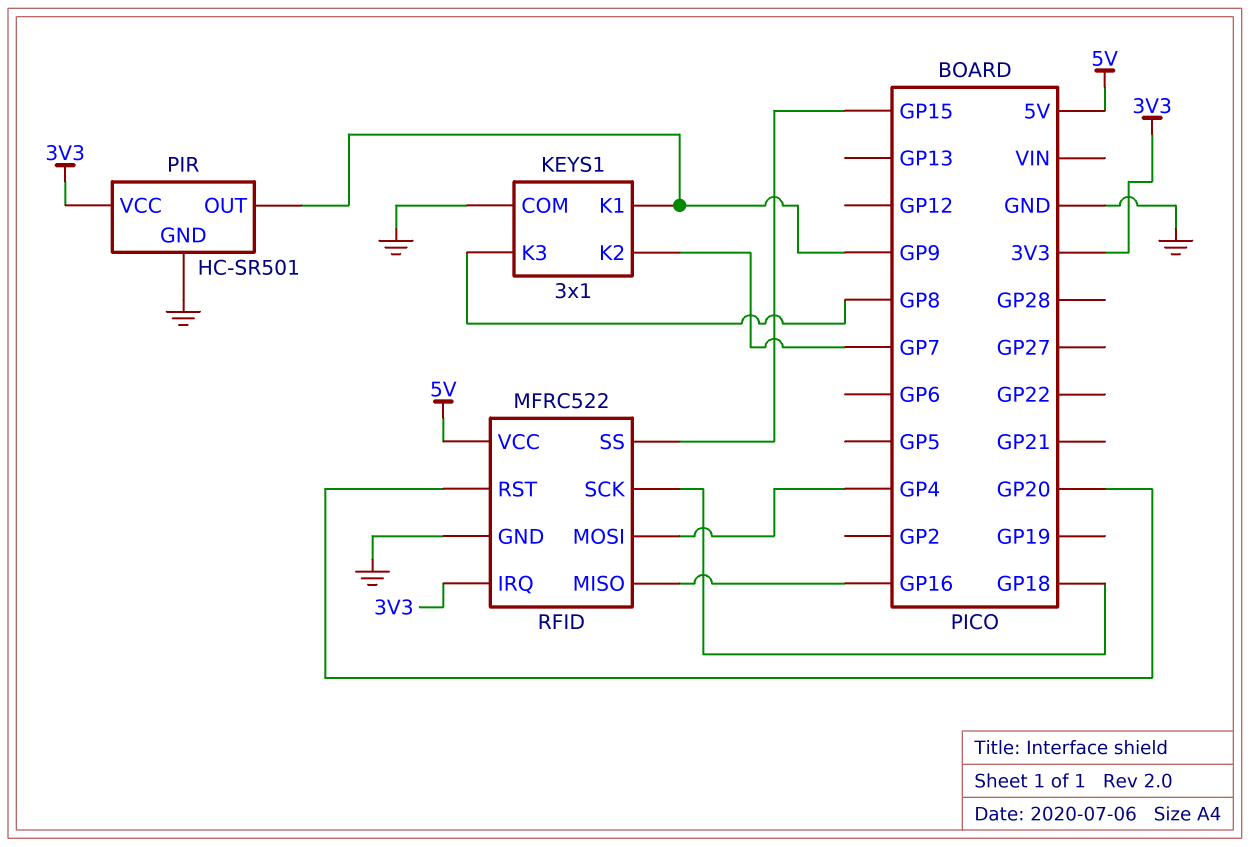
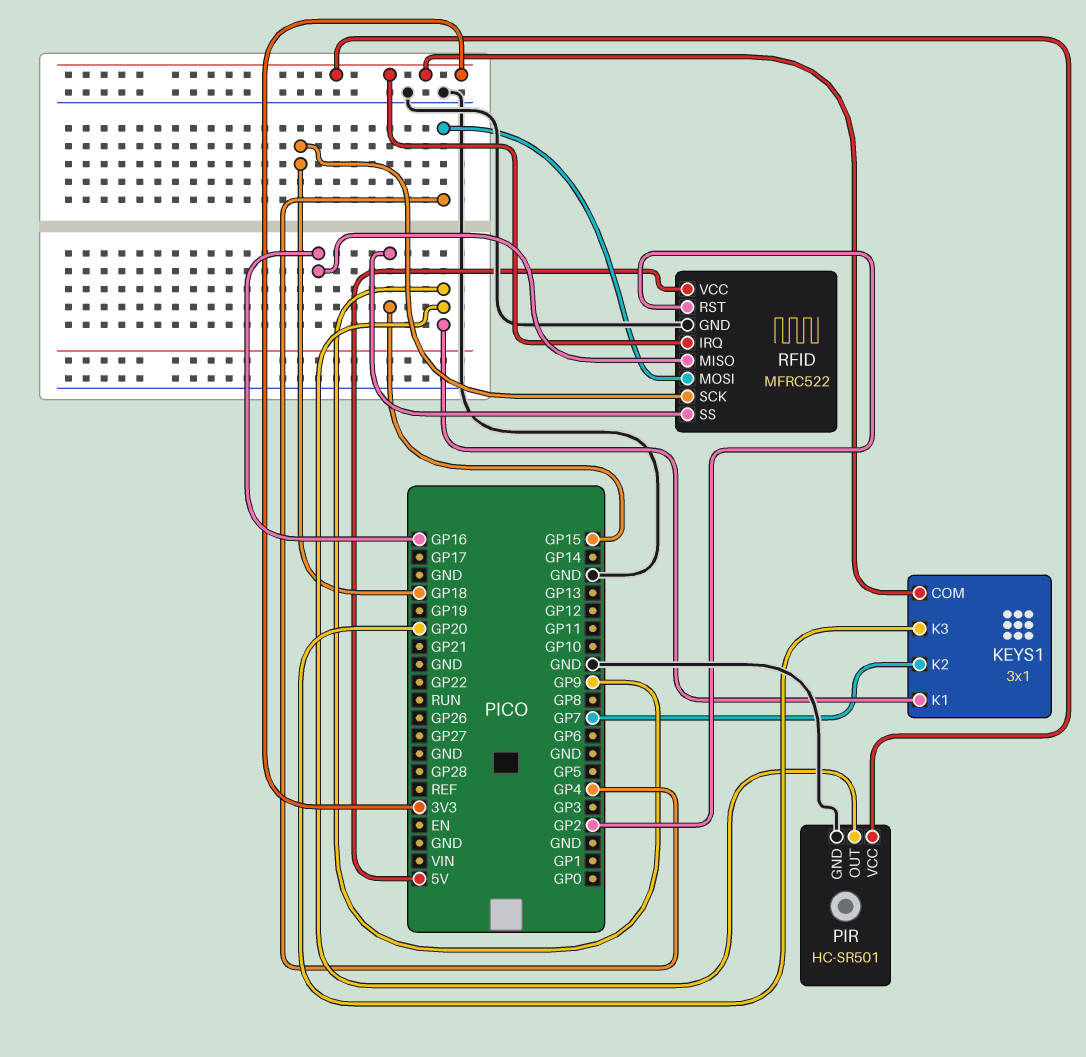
KEYS1 pin COM: GND -> 3V3
KEYS1 pin K3: GP8 -> GP20
RFID pin RST: GP20 -> GP2

